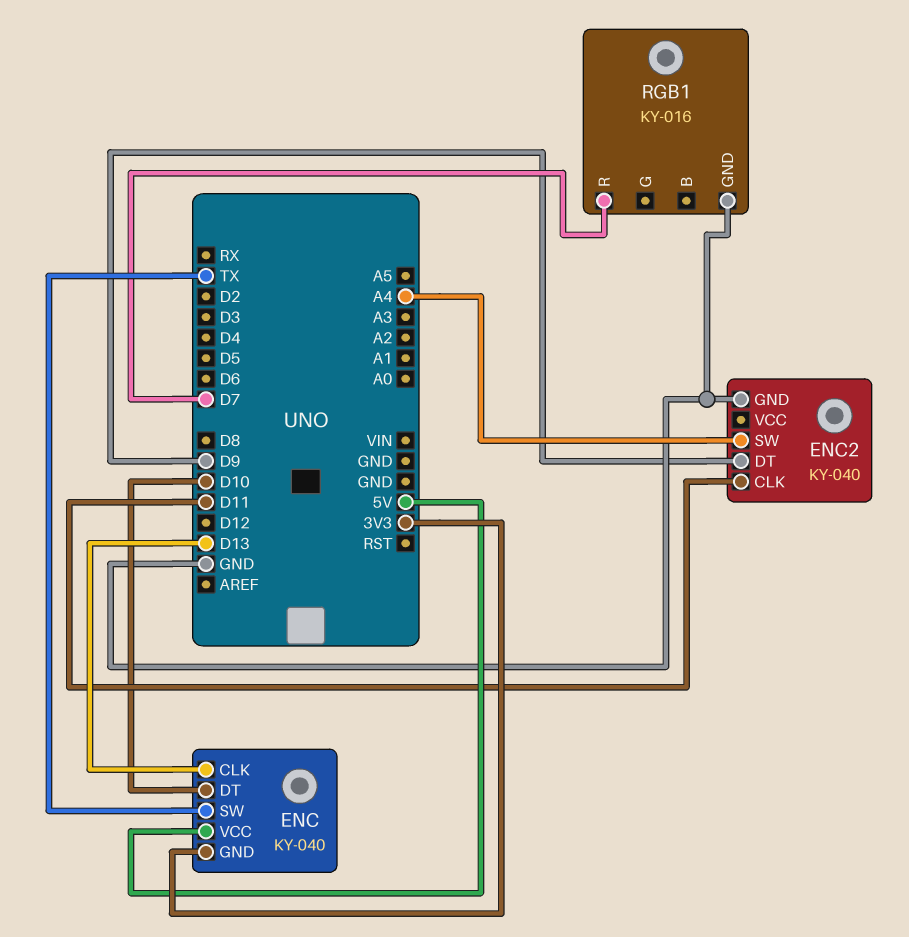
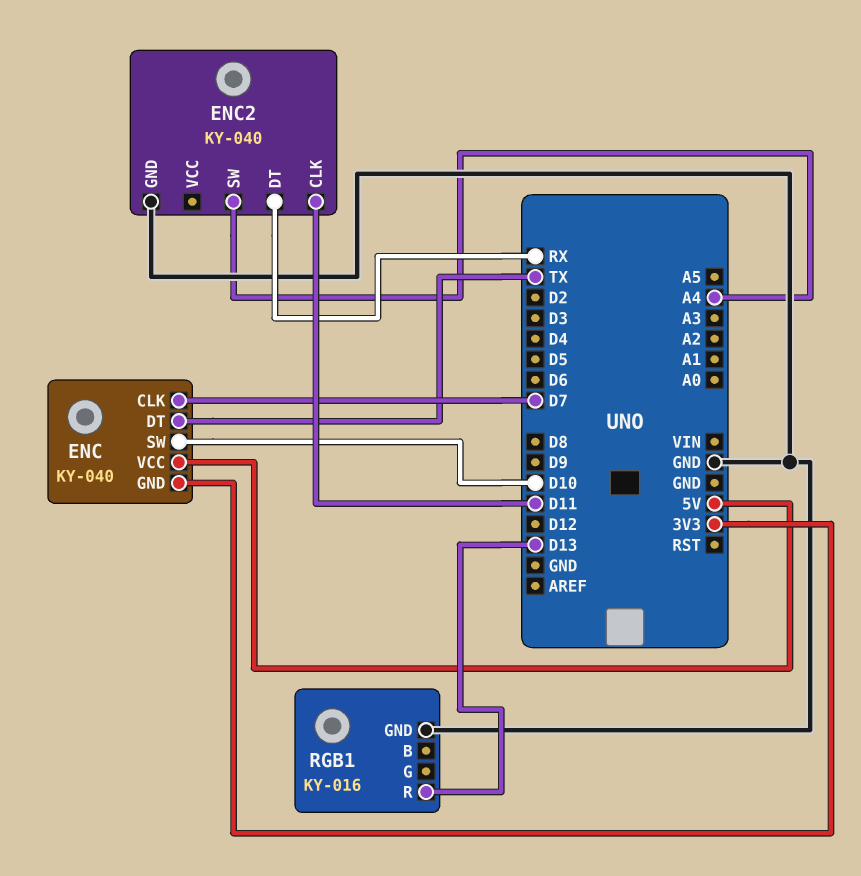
ENC pin CLK: D13 -> D7
ENC pin DT: D10 -> TX
ENC pin SW: TX -> D10
ENC2 pin DT: D9 -> RX
RGB1 pin R: D7 -> D13

